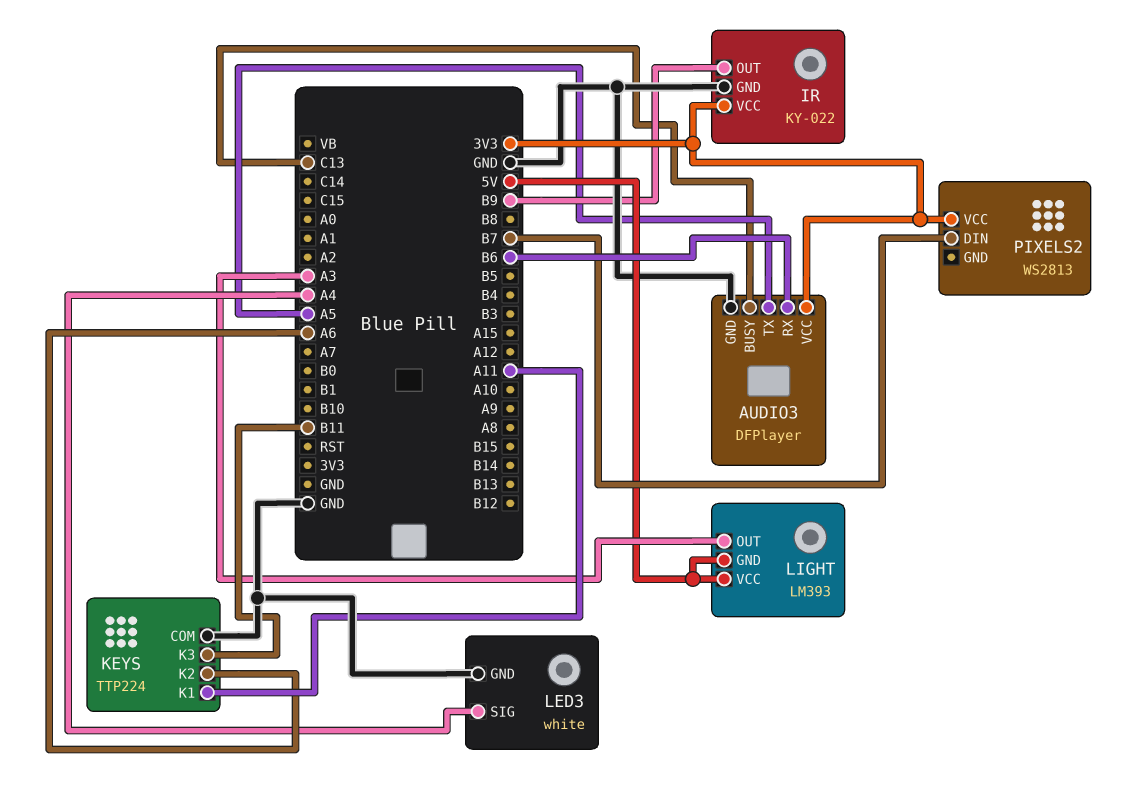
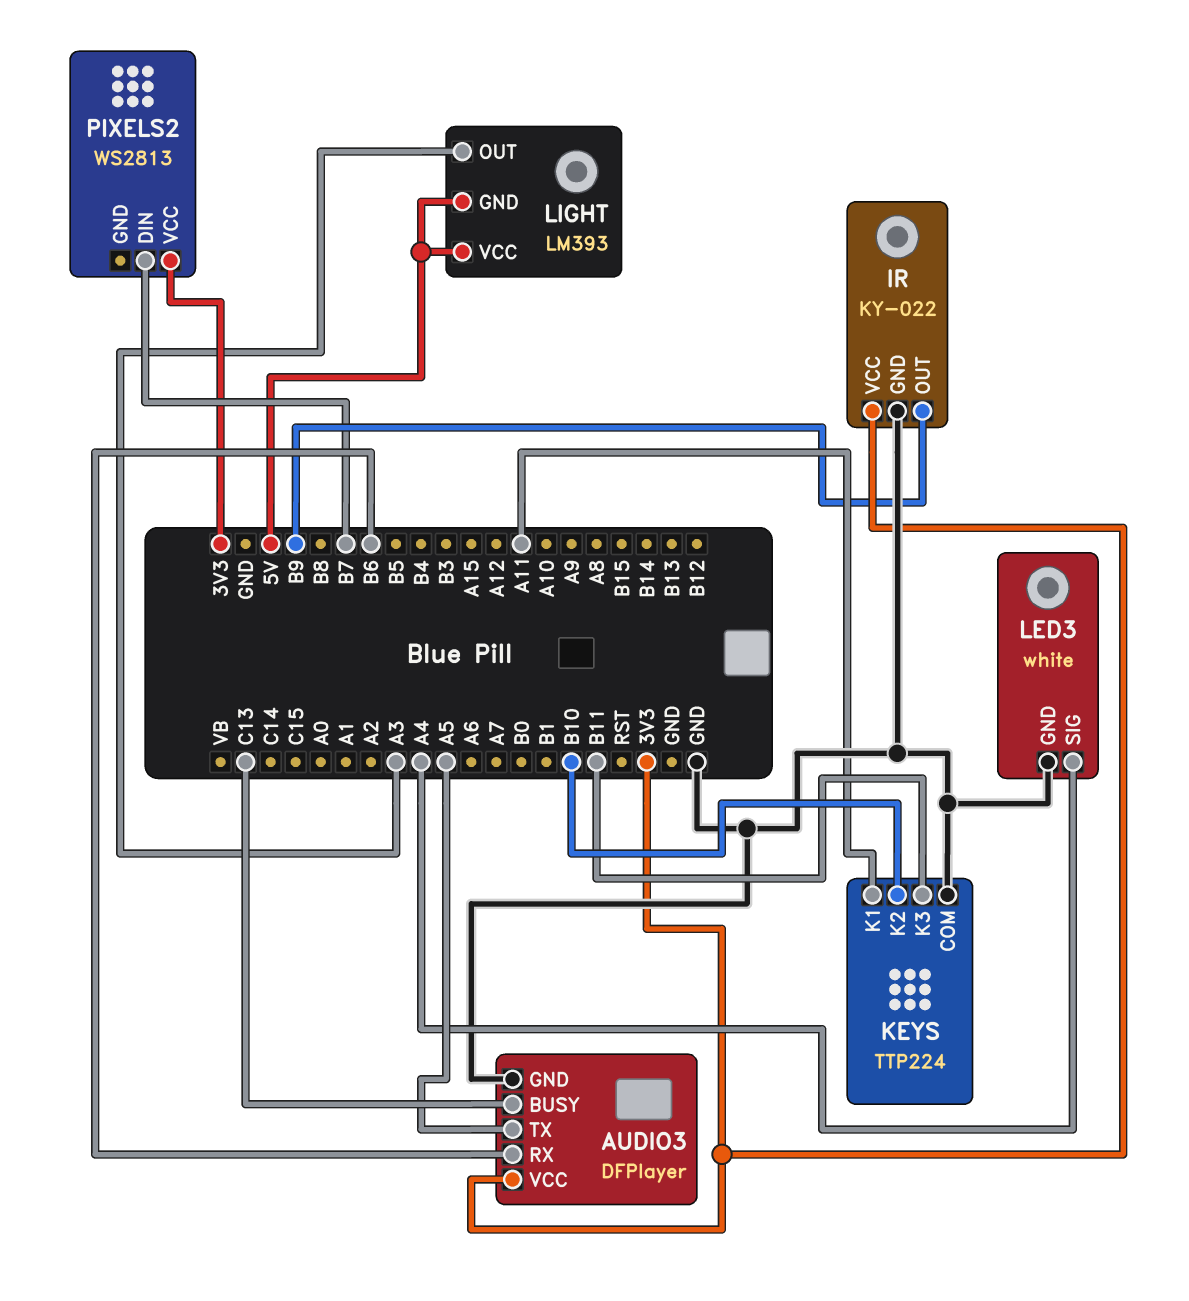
KEYS pin K2: A6 -> B10

